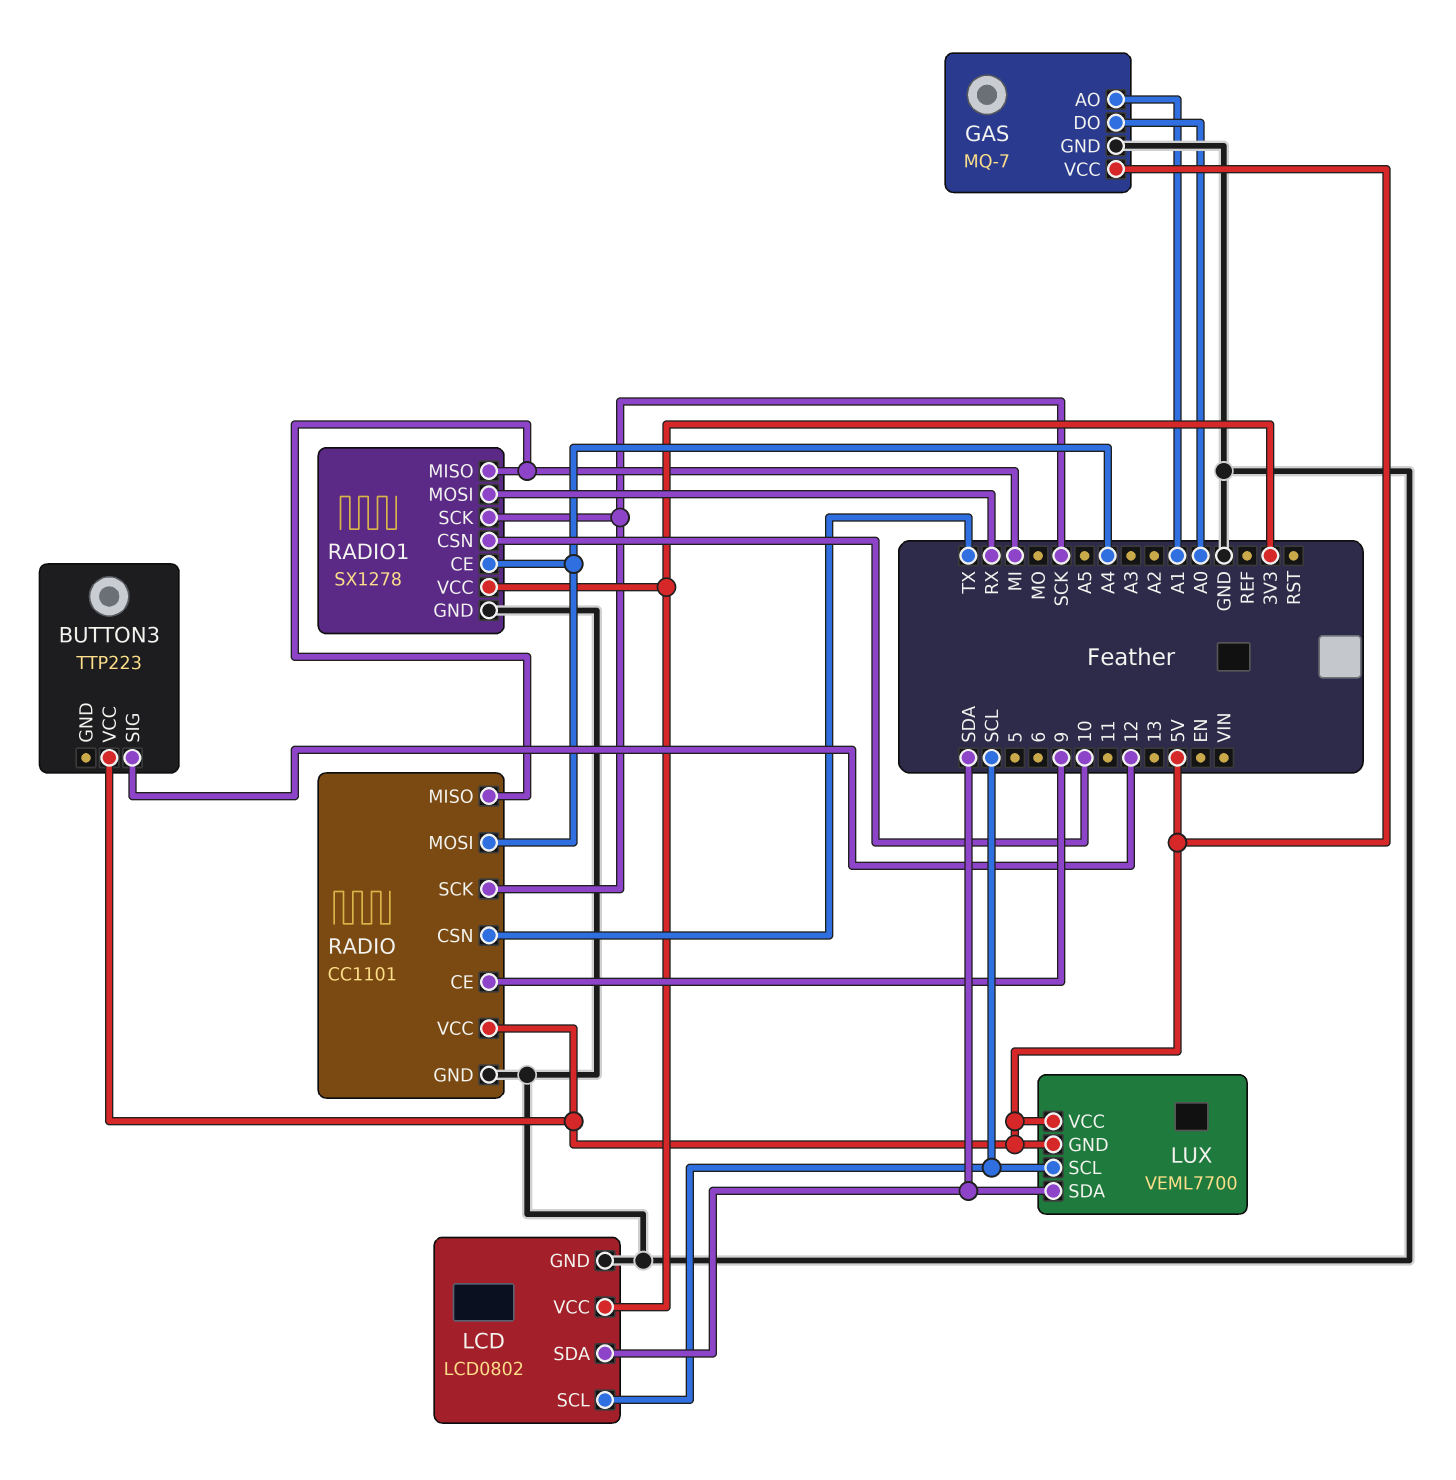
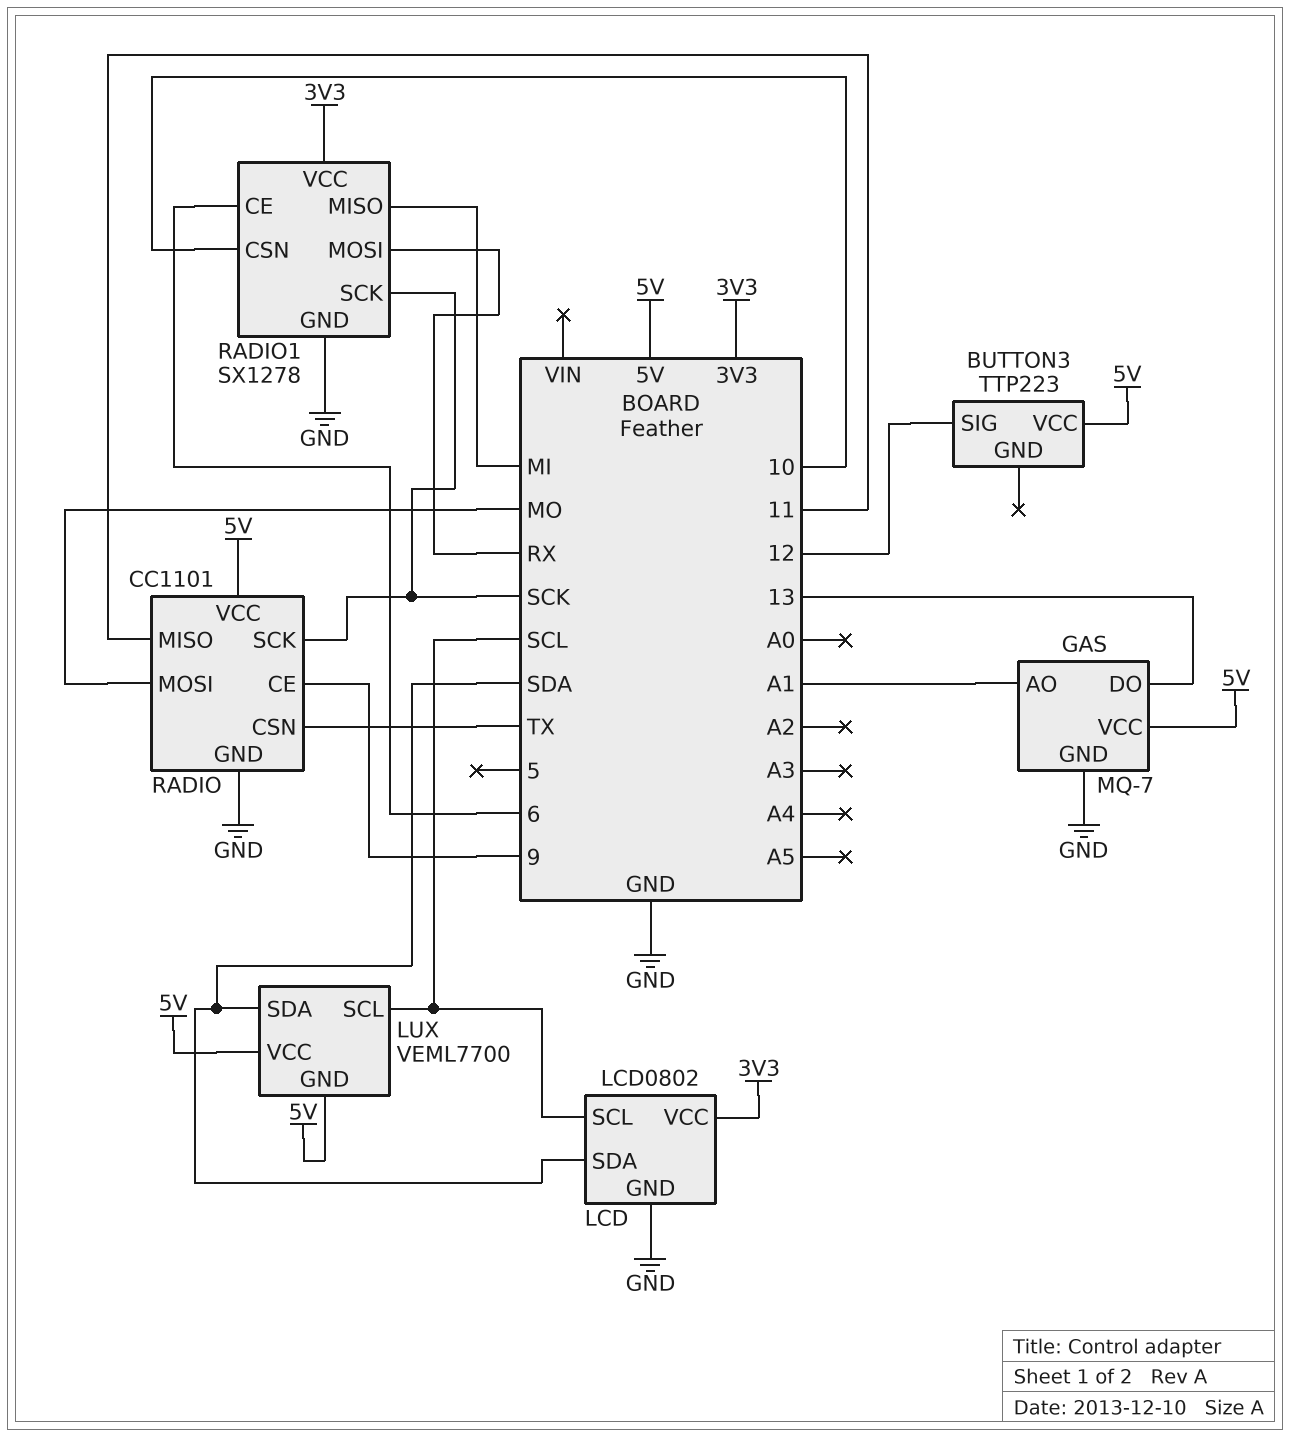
GAS pin DO: A0 -> 13
RADIO pin MISO: MI -> 11
RADIO pin MOSI: A4 -> MO
RADIO1 pin CE: A4 -> 6

